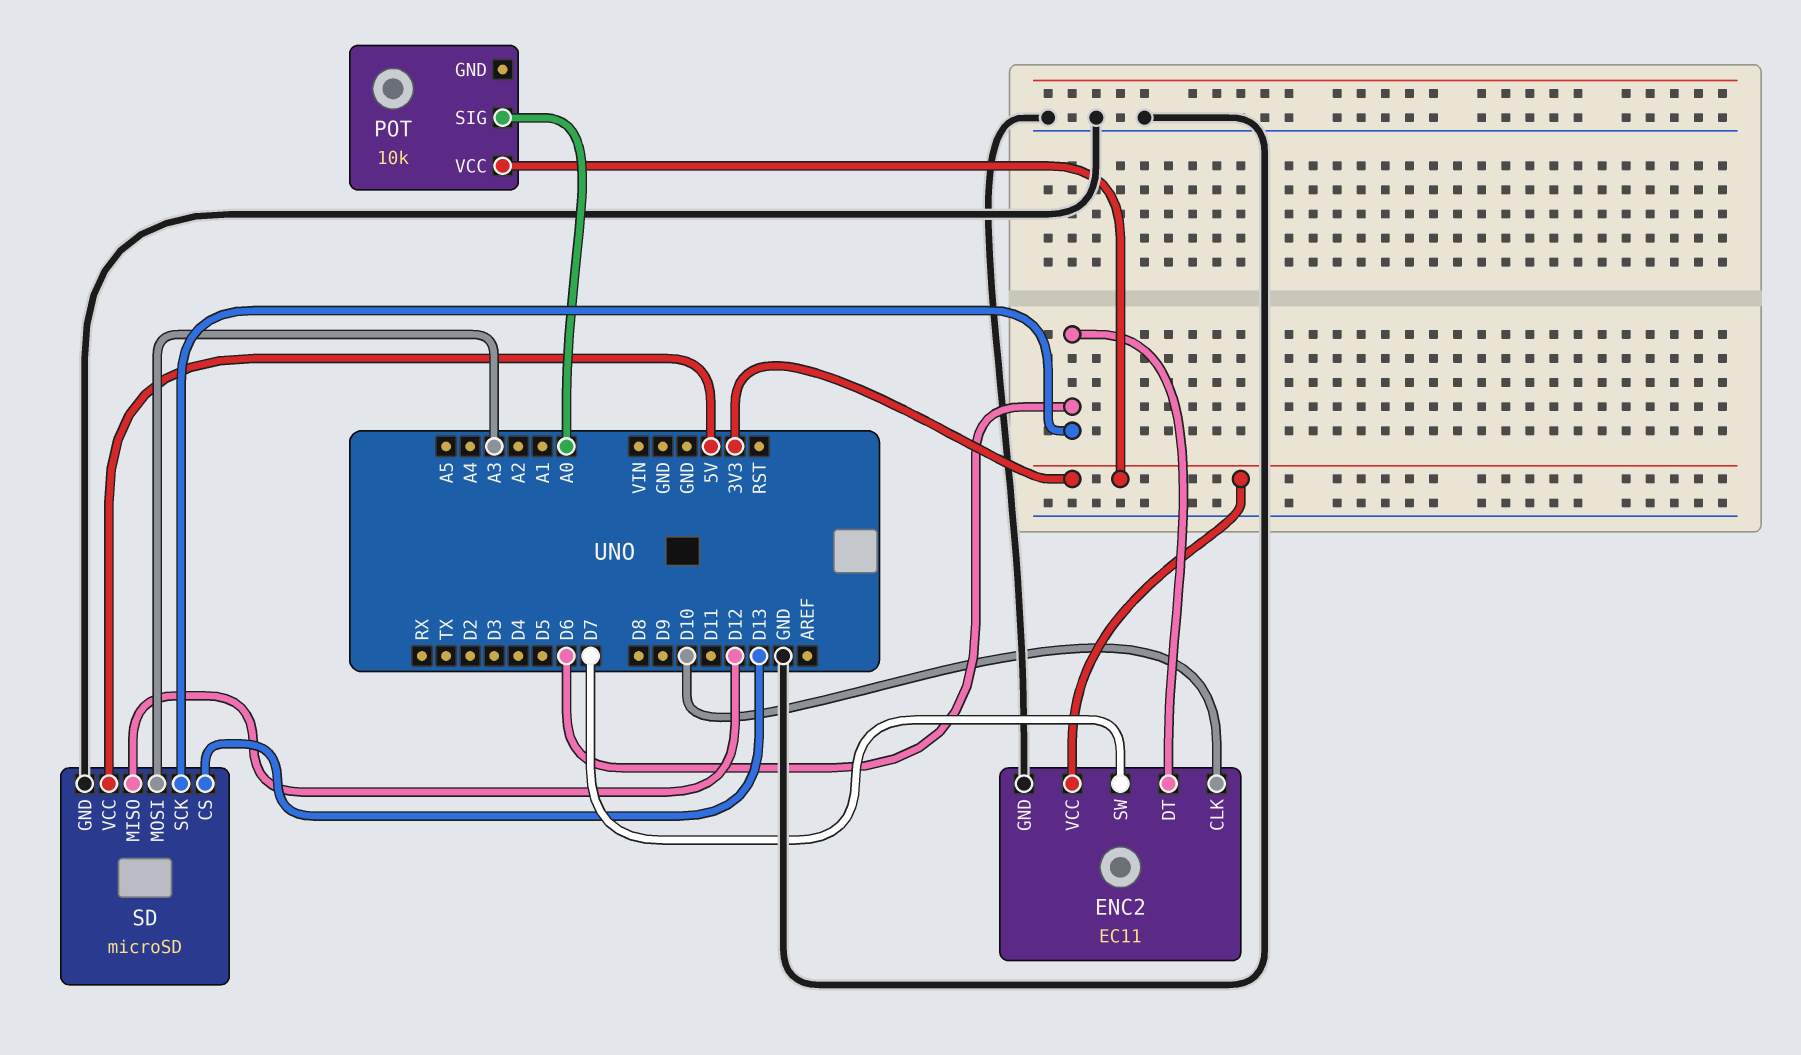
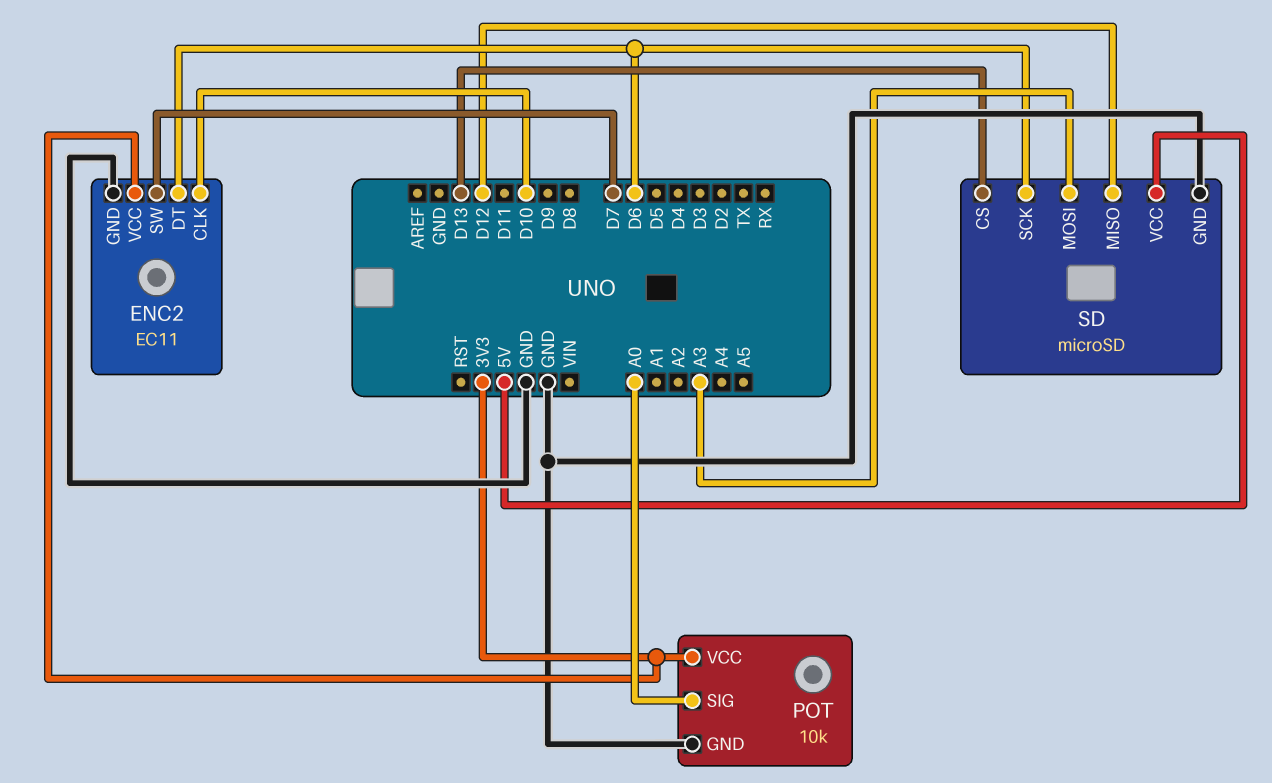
POT pin GND: none -> GND

